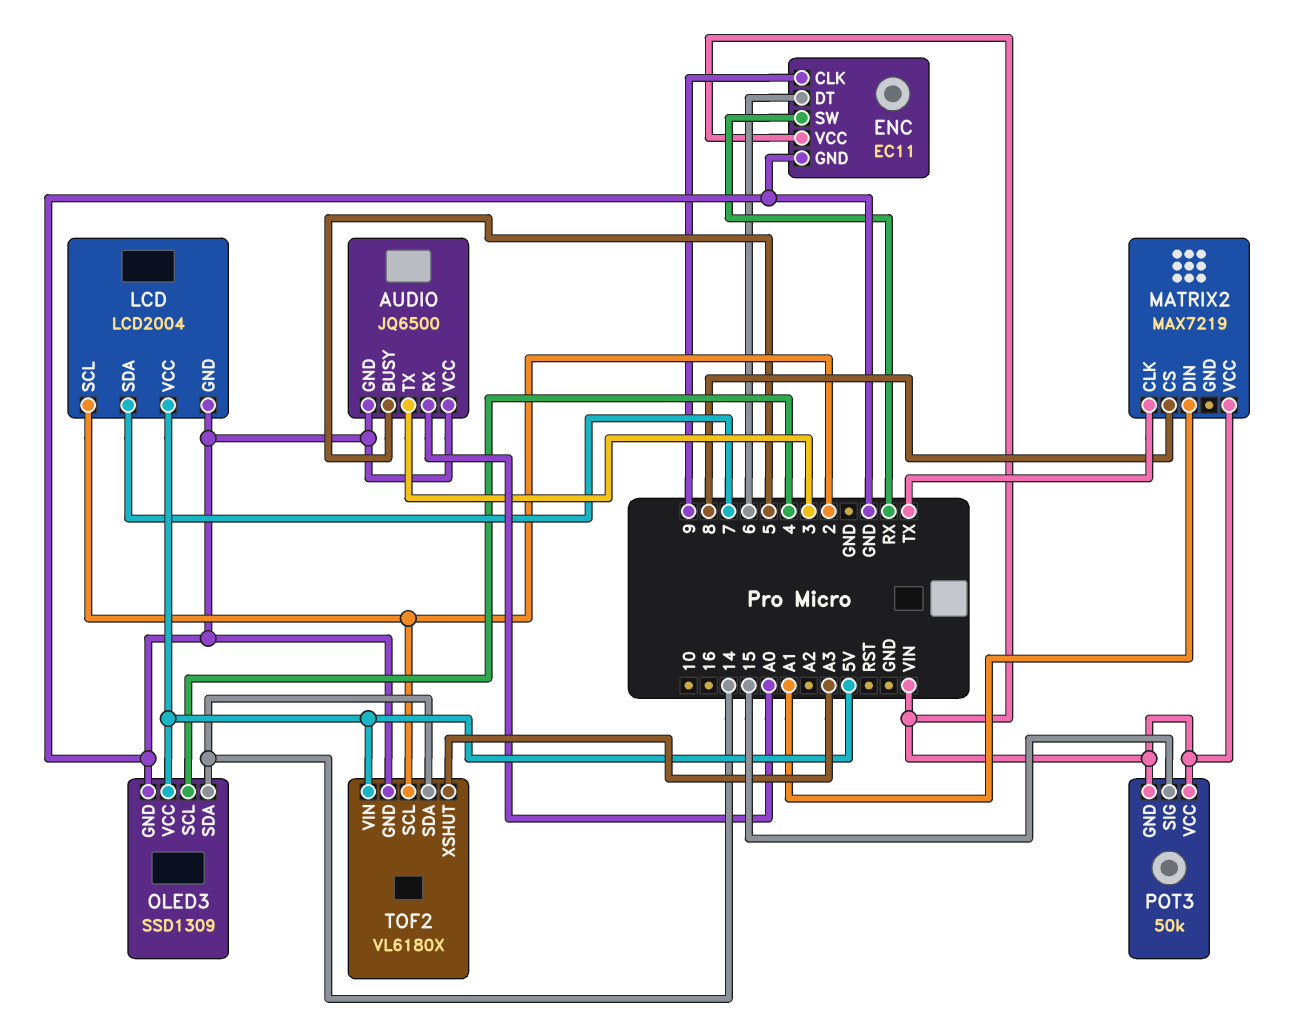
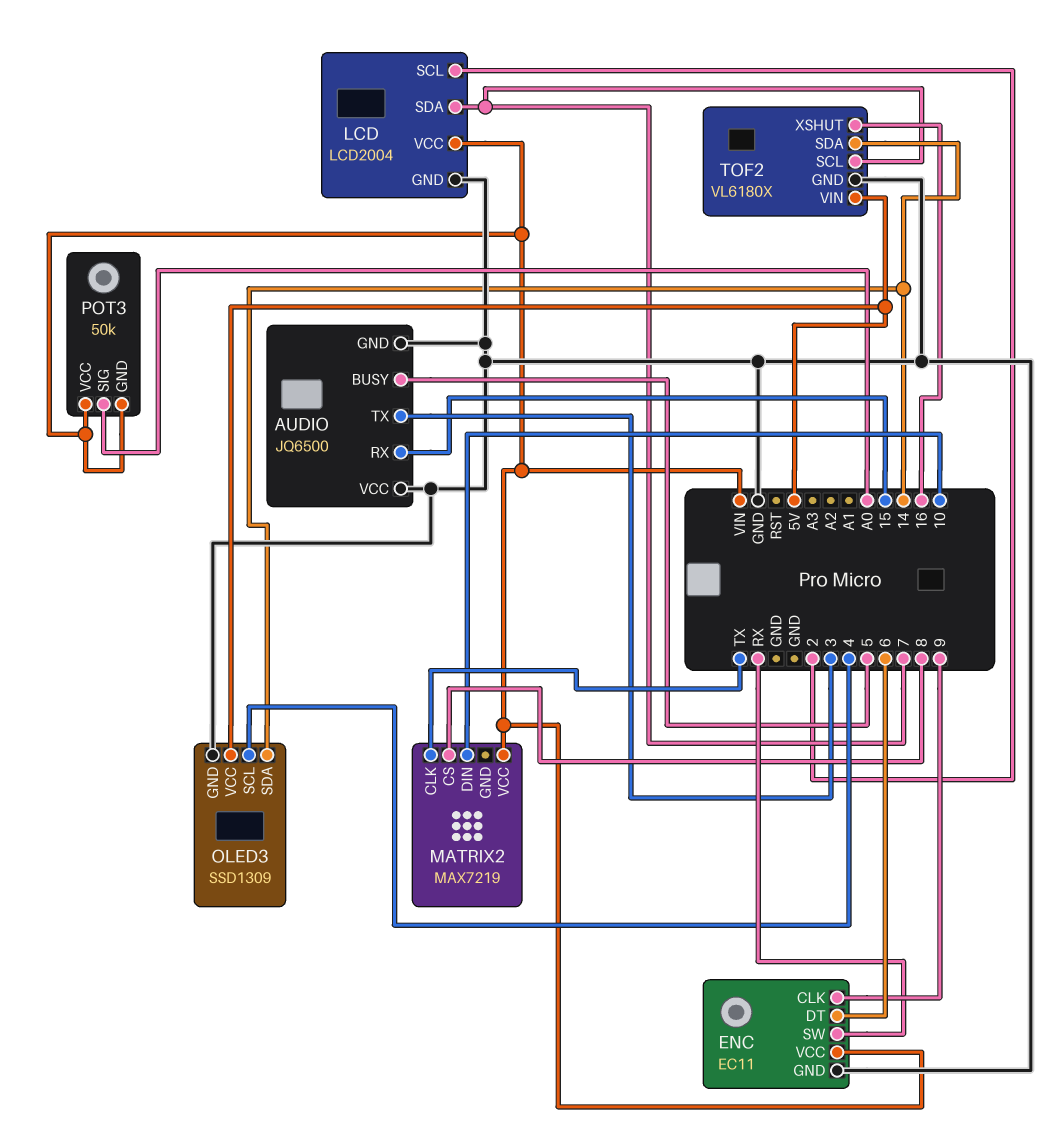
AUDIO pin RX: A0 -> 15
LCD pin VCC: 5V -> VIN
MATRIX2 pin DIN: A1 -> 10
POT3 pin SIG: 15 -> A0
TOF2 pin SCL: 2 -> 7
TOF2 pin XSHUT: A3 -> 16

